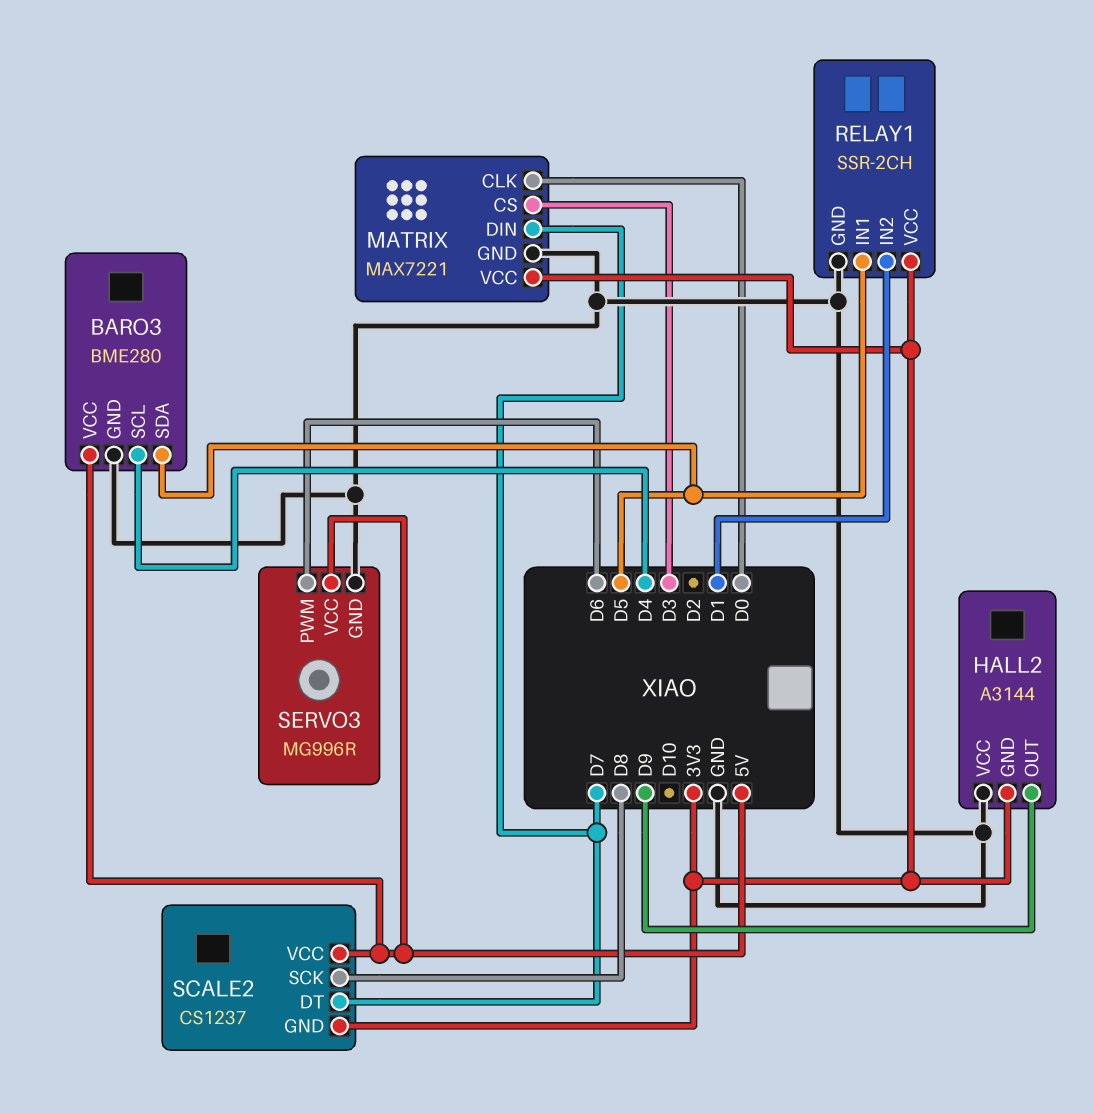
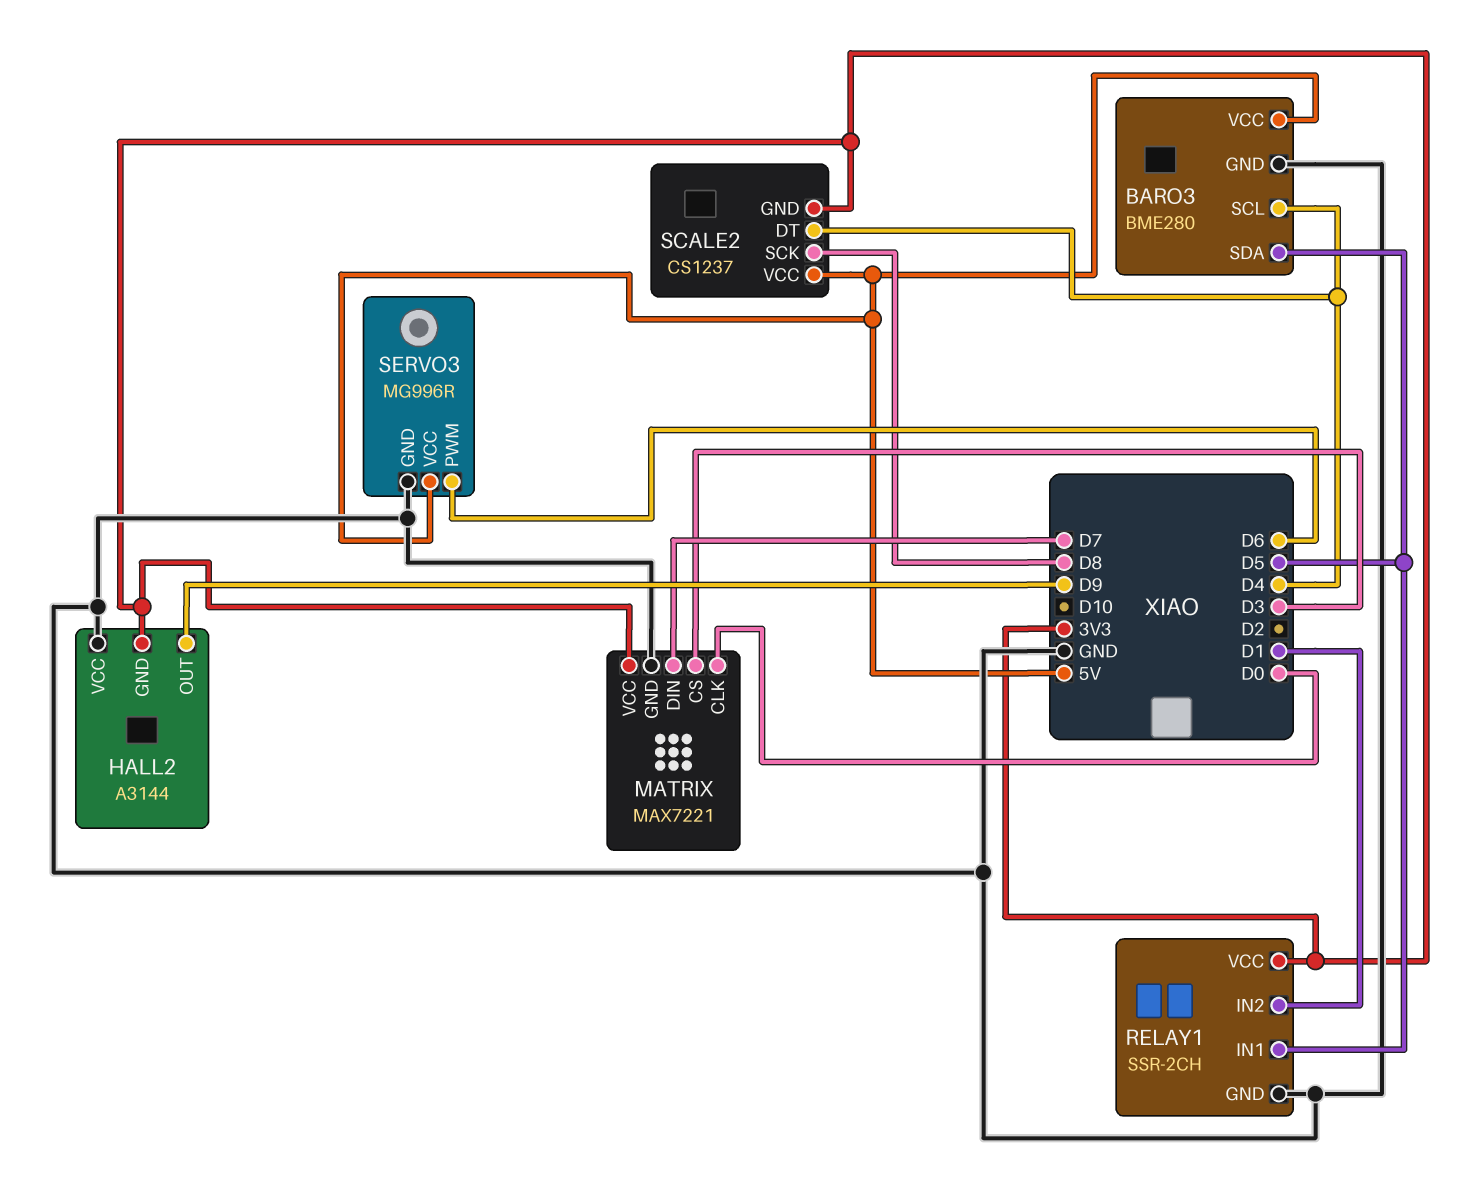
SCALE2 pin DT: D7 -> D4

